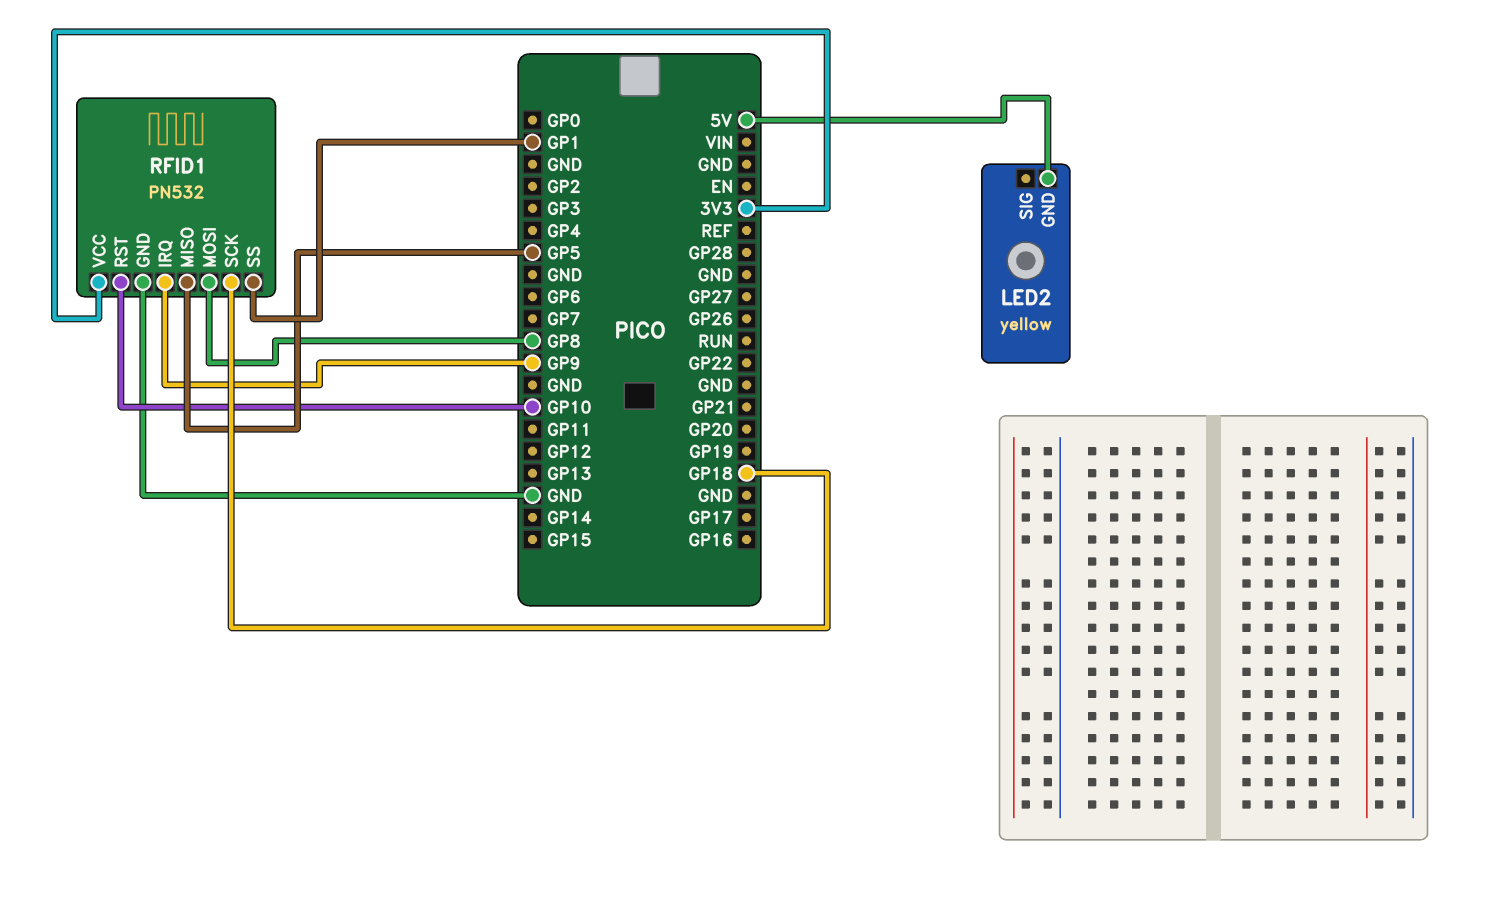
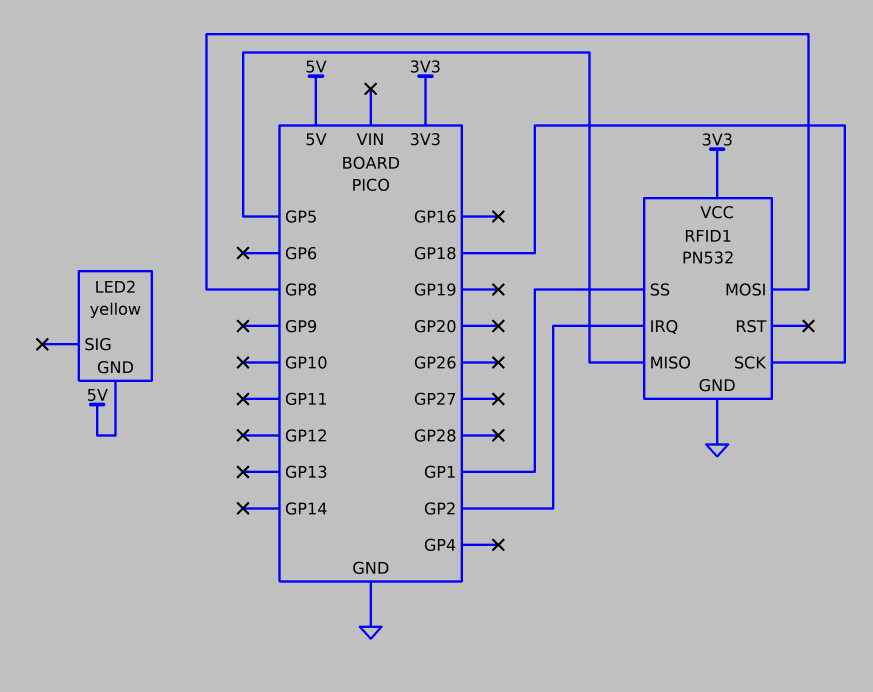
RFID1 pin IRQ: GP9 -> GP2
RFID1 pin RST: GP10 -> none

